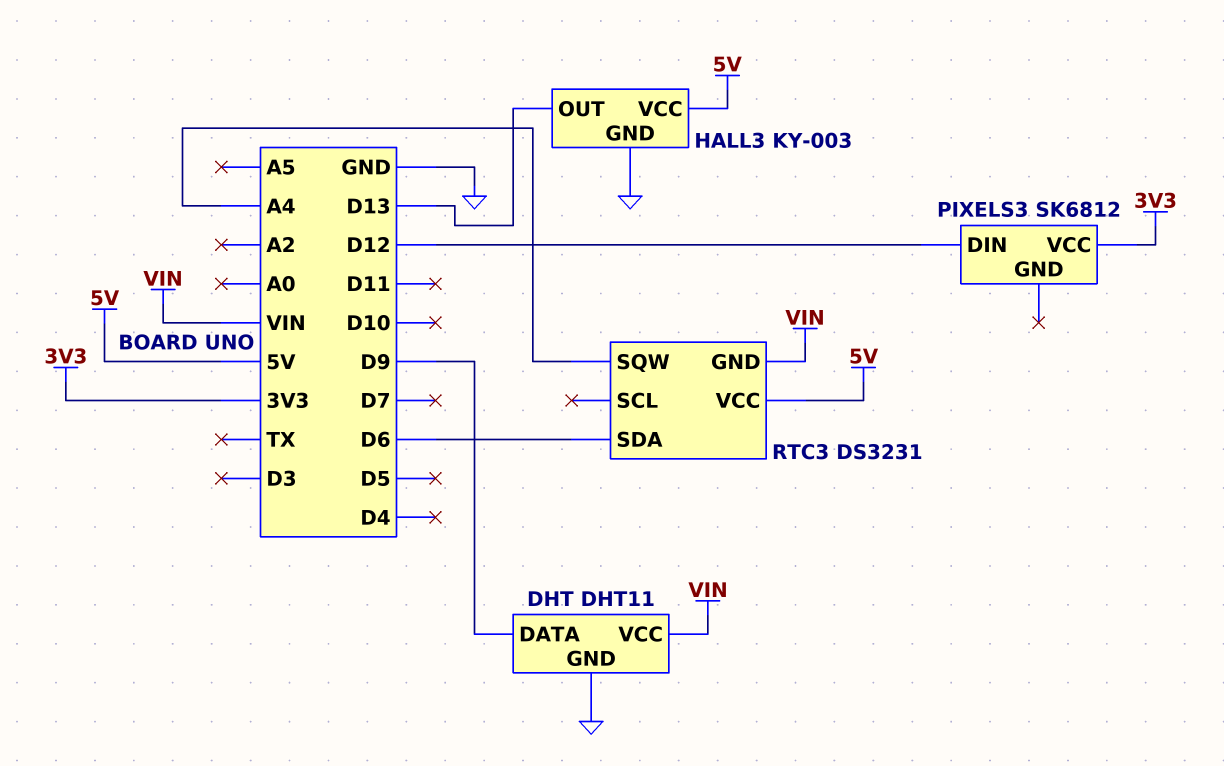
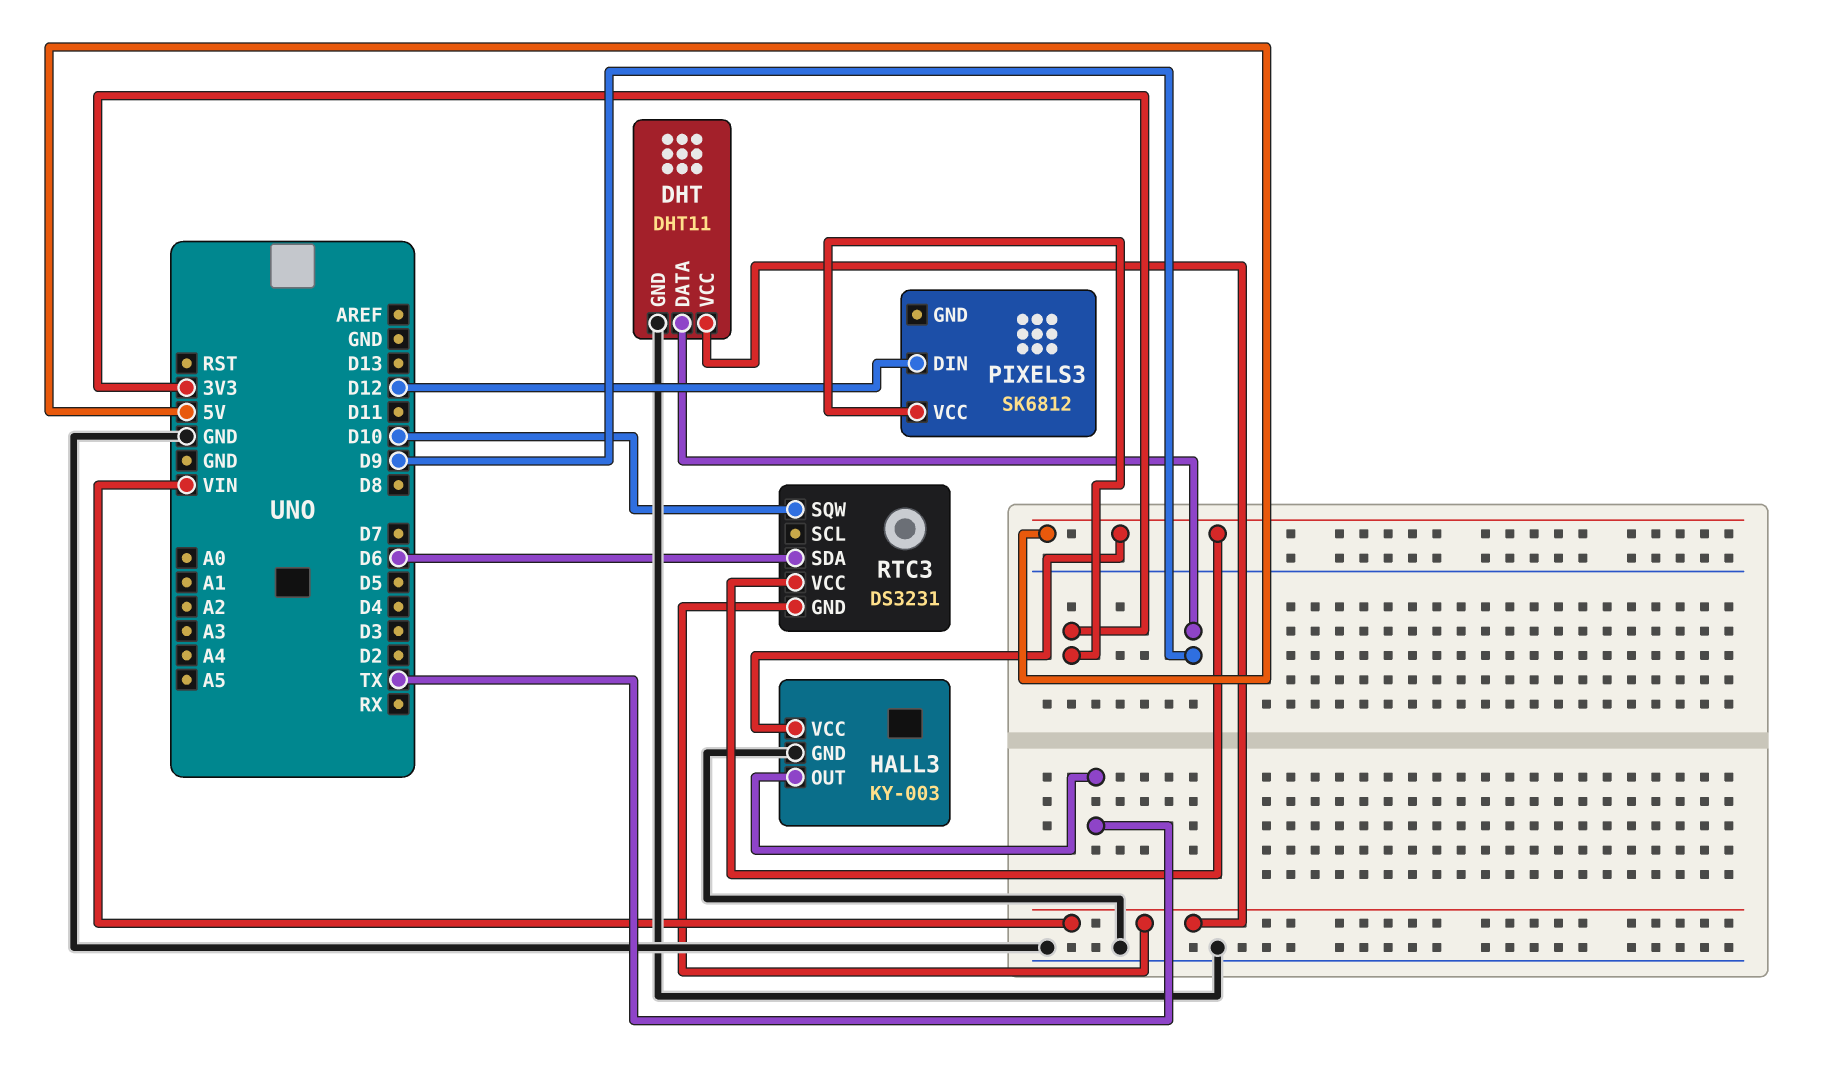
HALL3 pin OUT: D13 -> TX
RTC3 pin SQW: A4 -> D10

